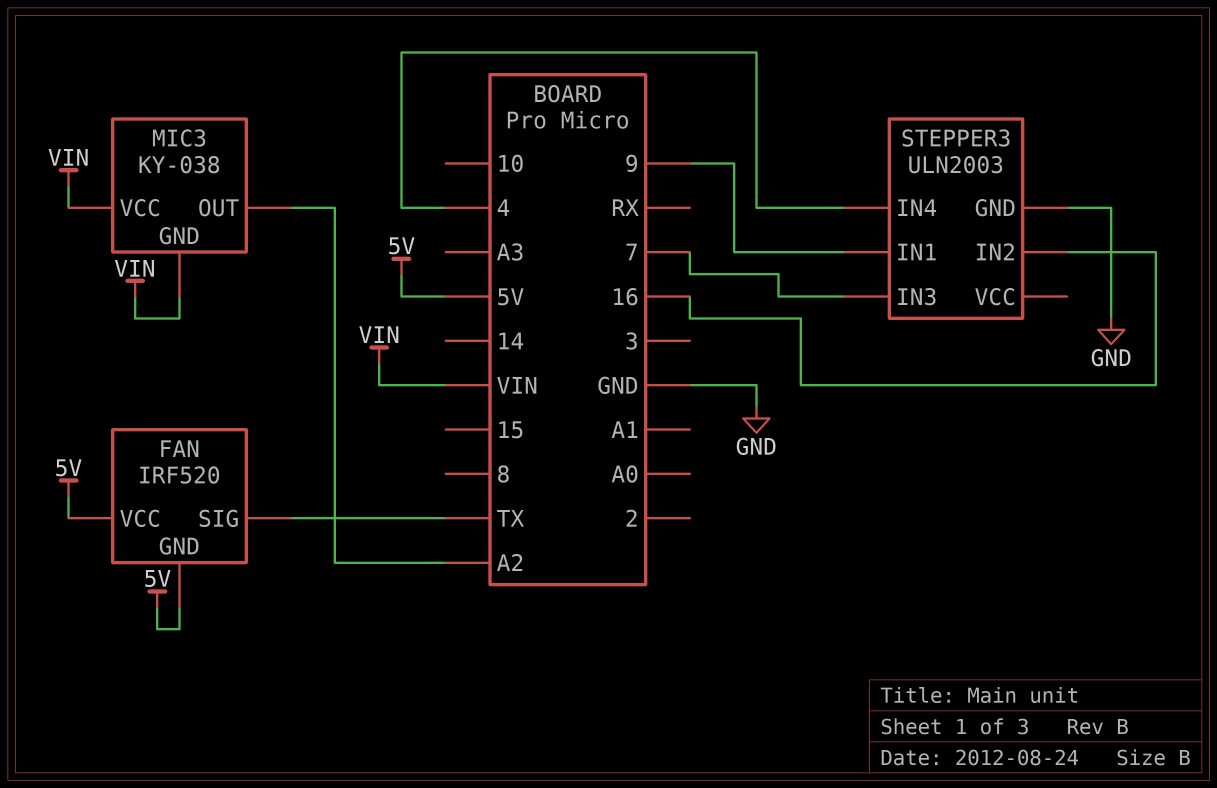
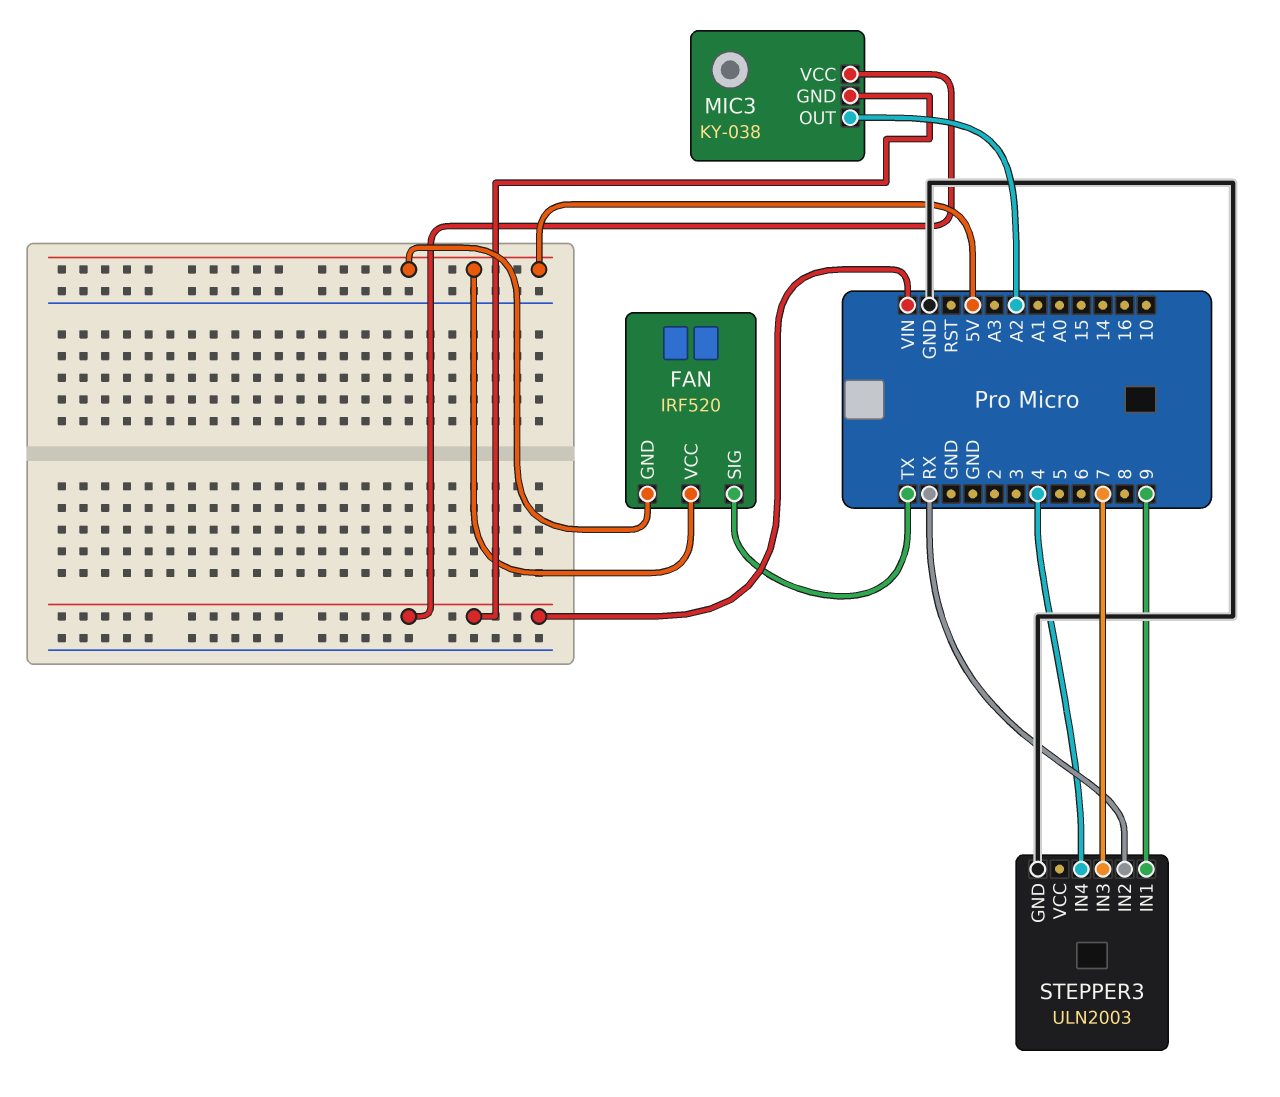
STEPPER3 pin IN2: 16 -> RX

